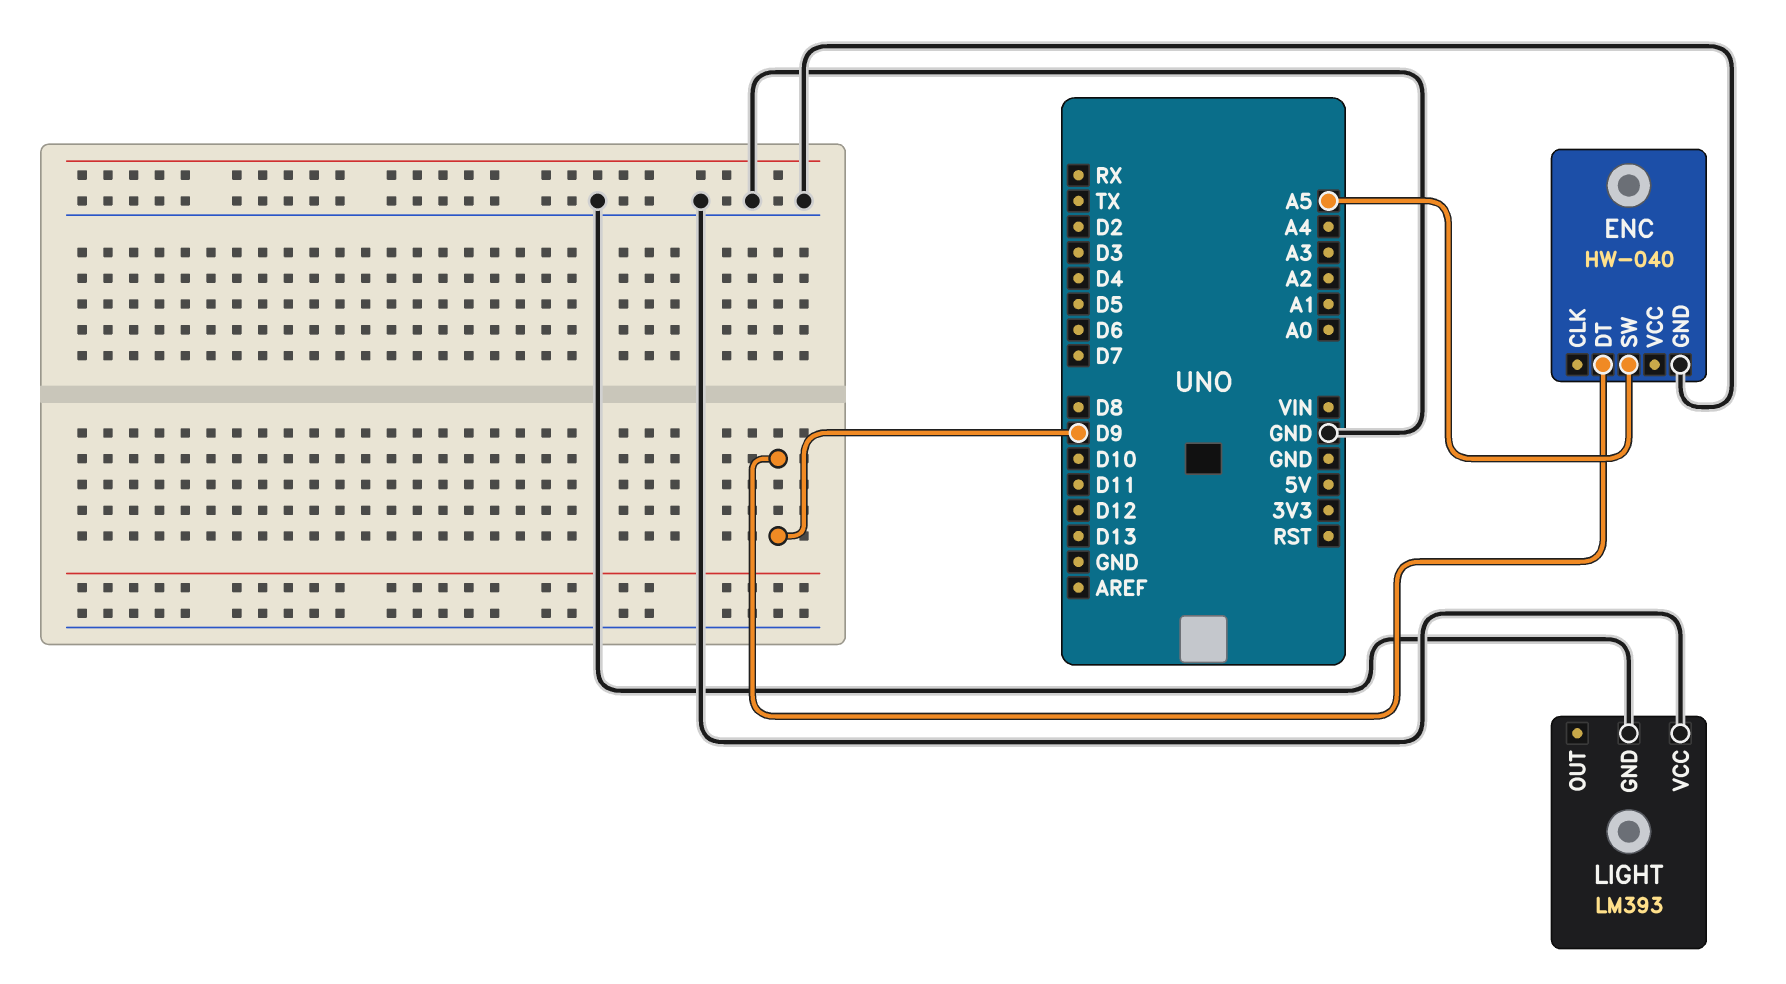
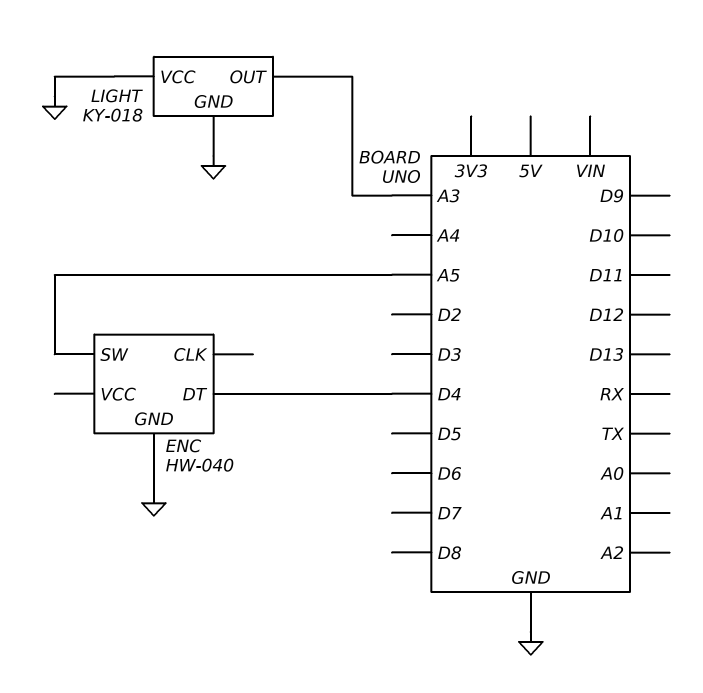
ENC pin DT: D9 -> D4
LIGHT: LM393 -> KY-018
LIGHT pin OUT: none -> A3

